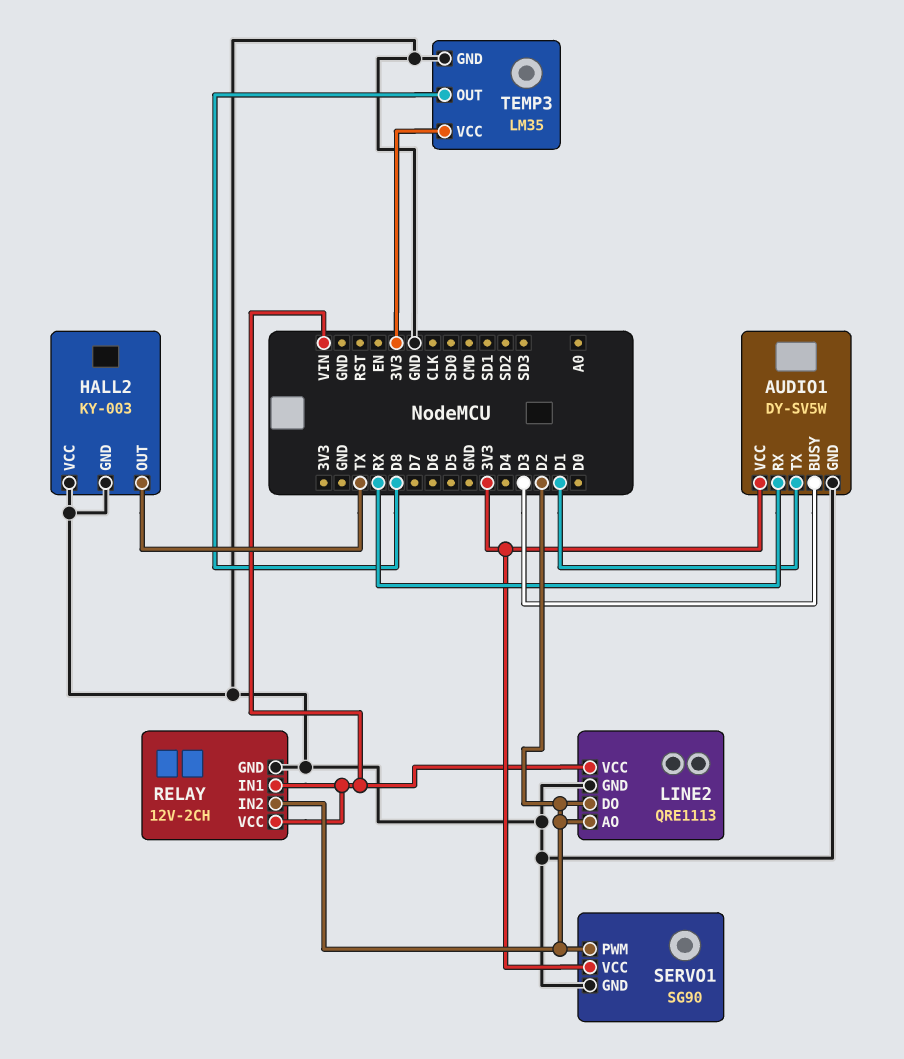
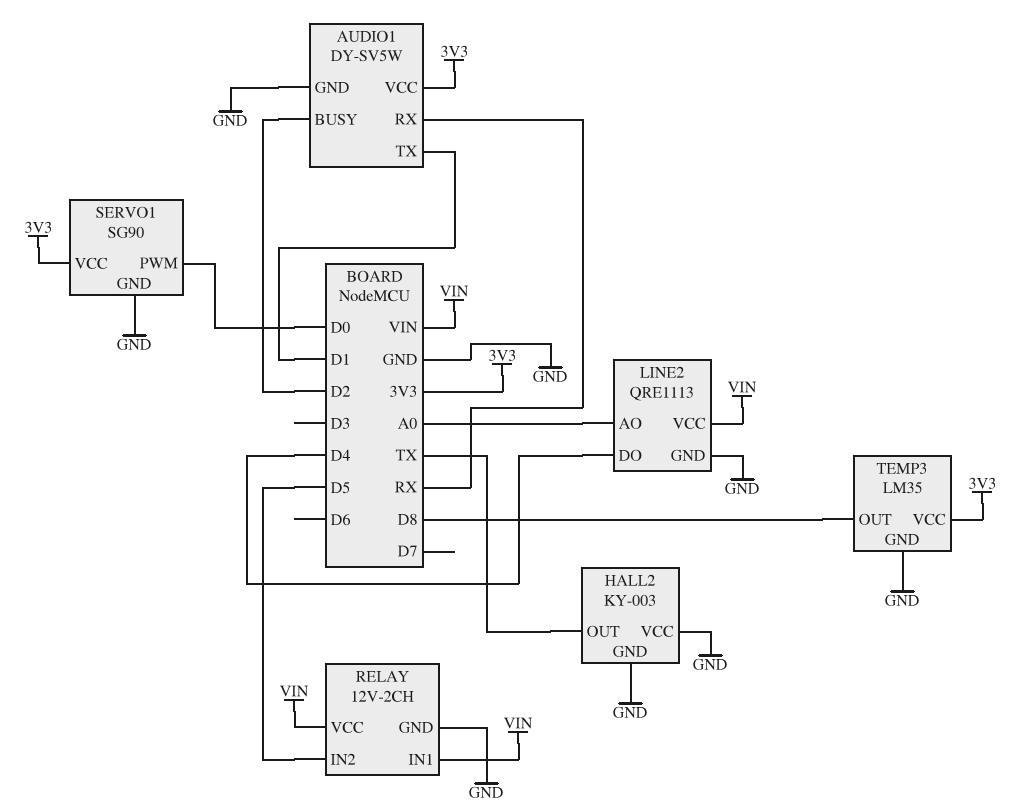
AUDIO1 pin BUSY: D3 -> D2
LINE2 pin AO: D2 -> A0
LINE2 pin DO: D2 -> D4
RELAY pin IN2: D2 -> D5
SERVO1 pin PWM: D2 -> D0

